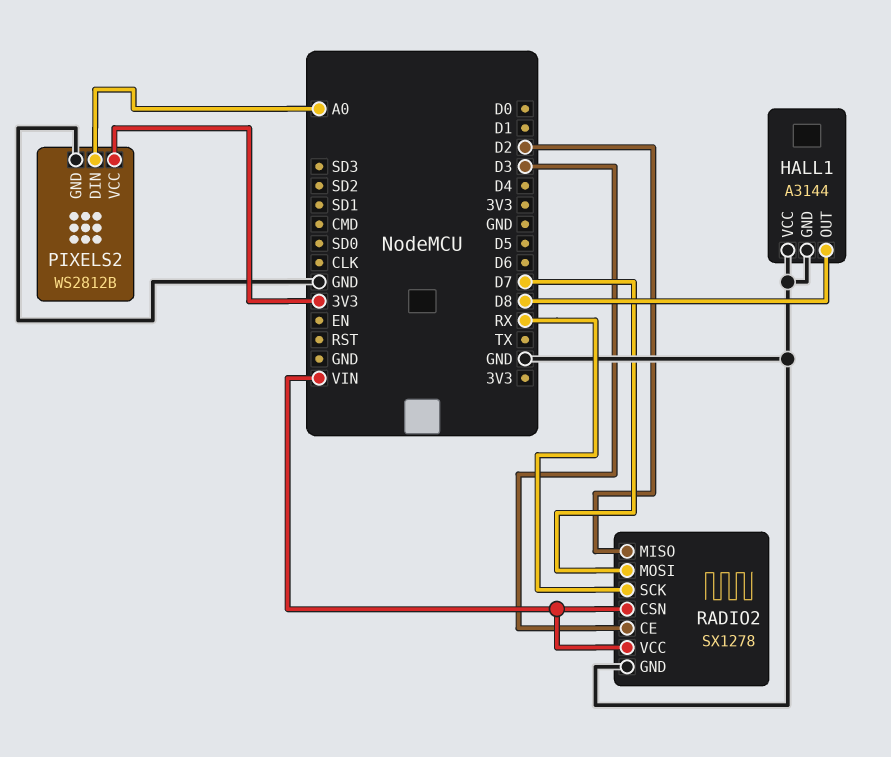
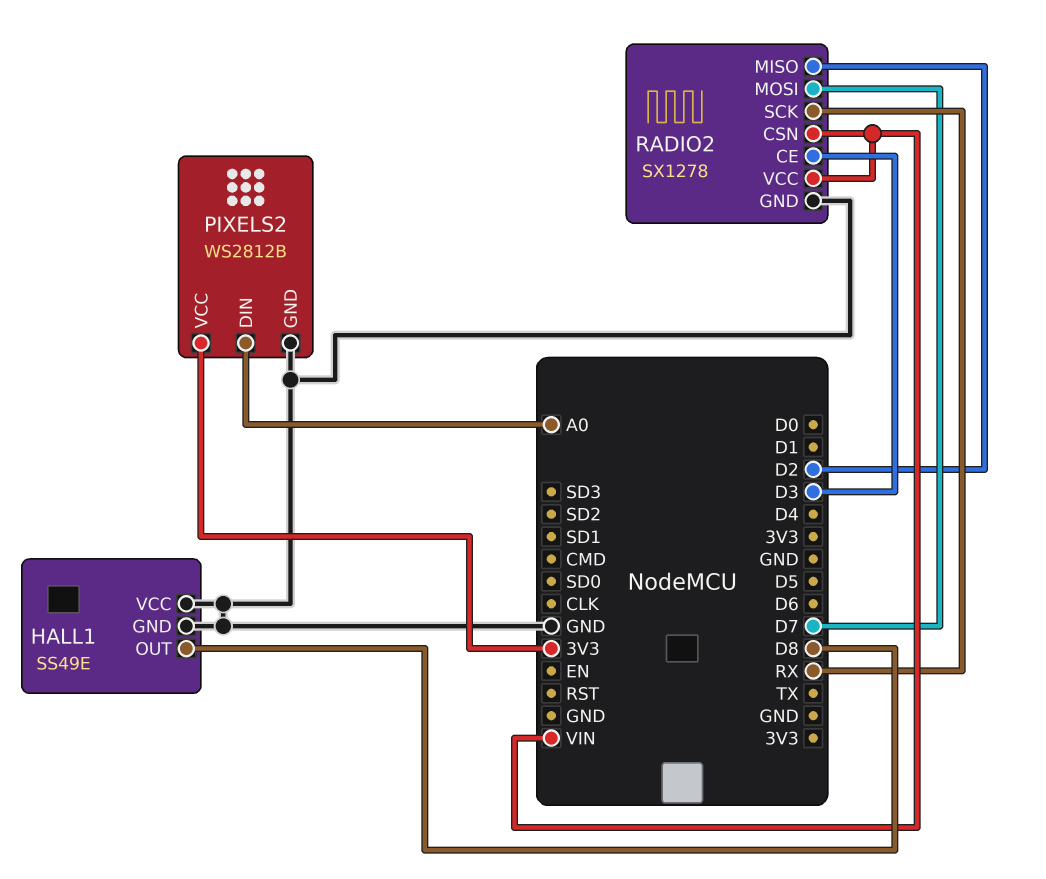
HALL1: A3144 -> SS49E

